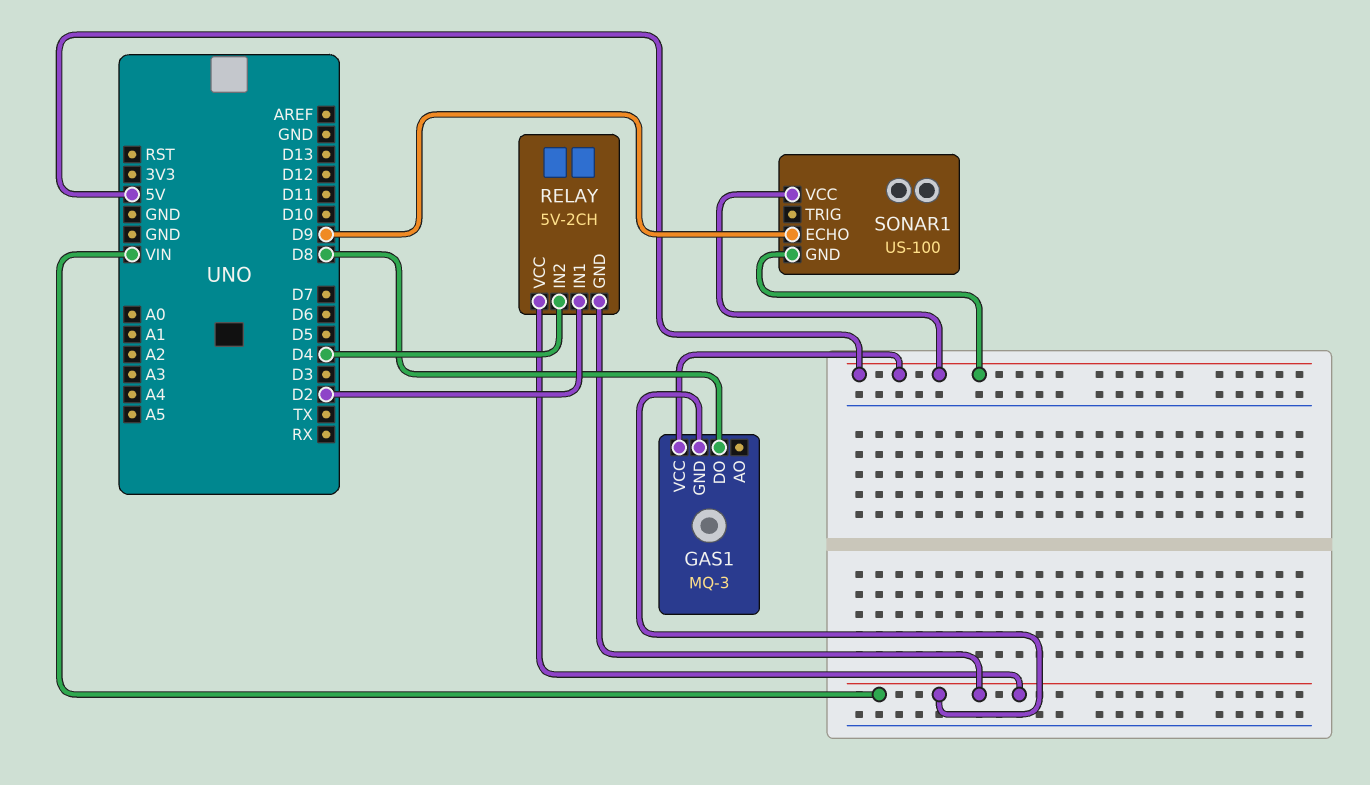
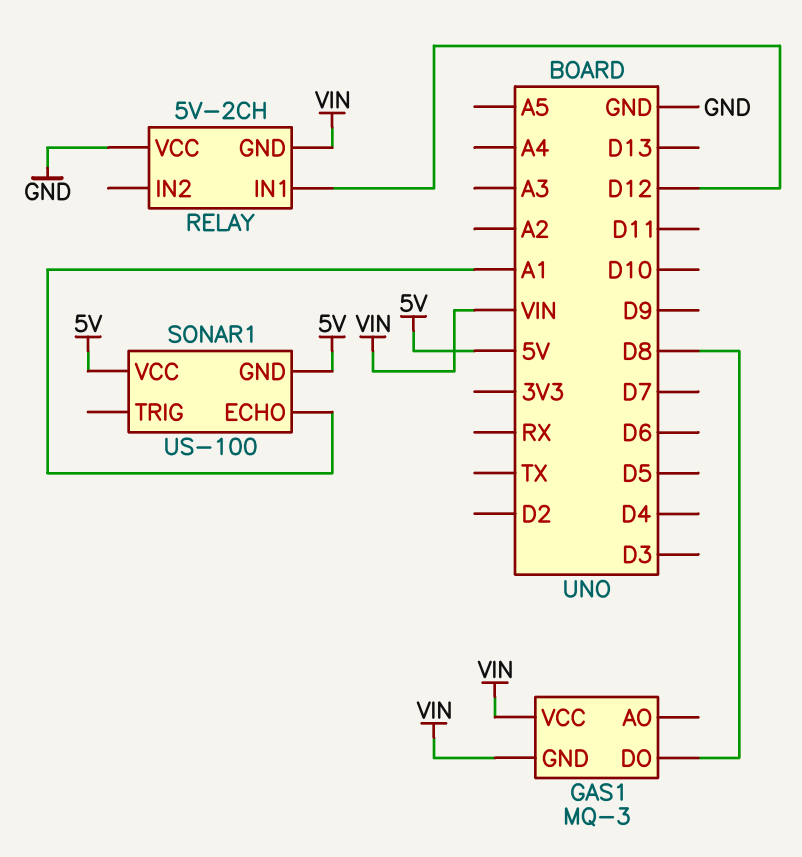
GAS1 pin VCC: 5V -> VIN
RELAY pin IN1: D2 -> D12
RELAY pin IN2: D4 -> none
RELAY pin VCC: VIN -> GND
SONAR1 pin ECHO: D9 -> A1

